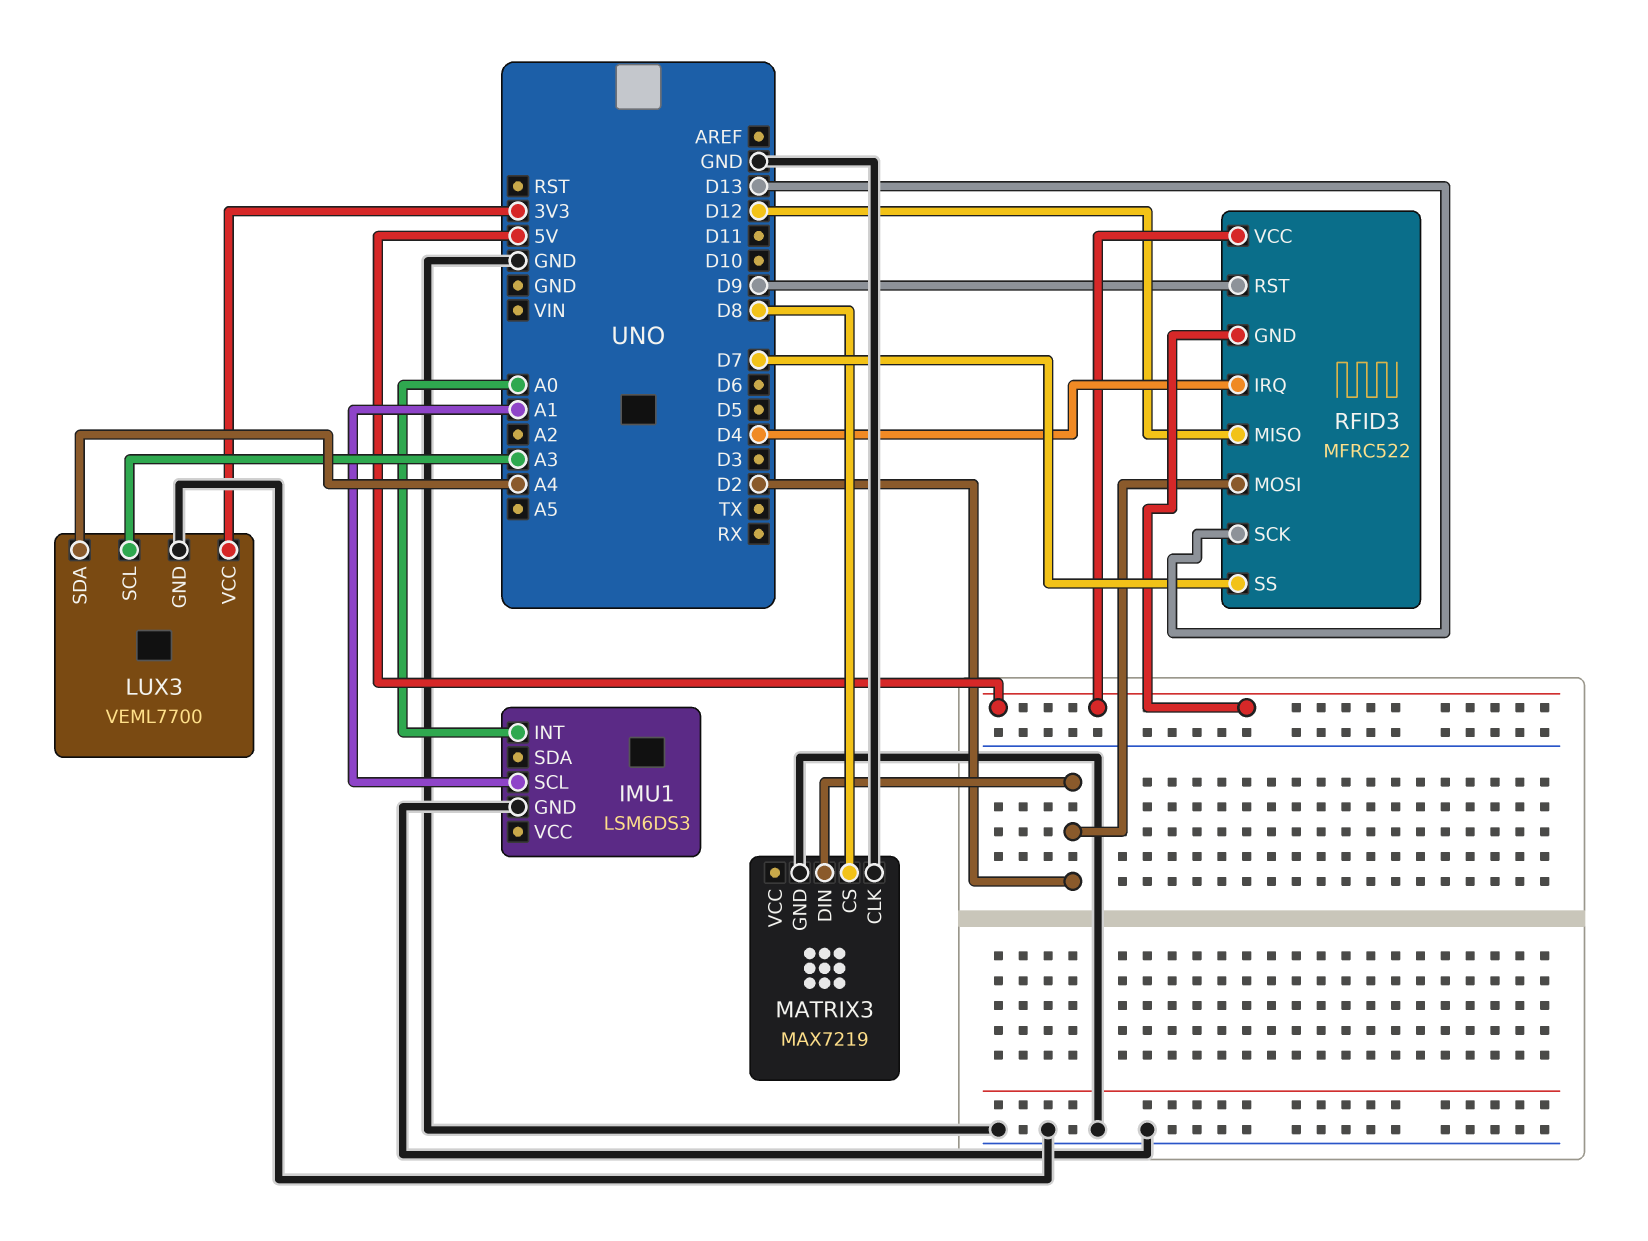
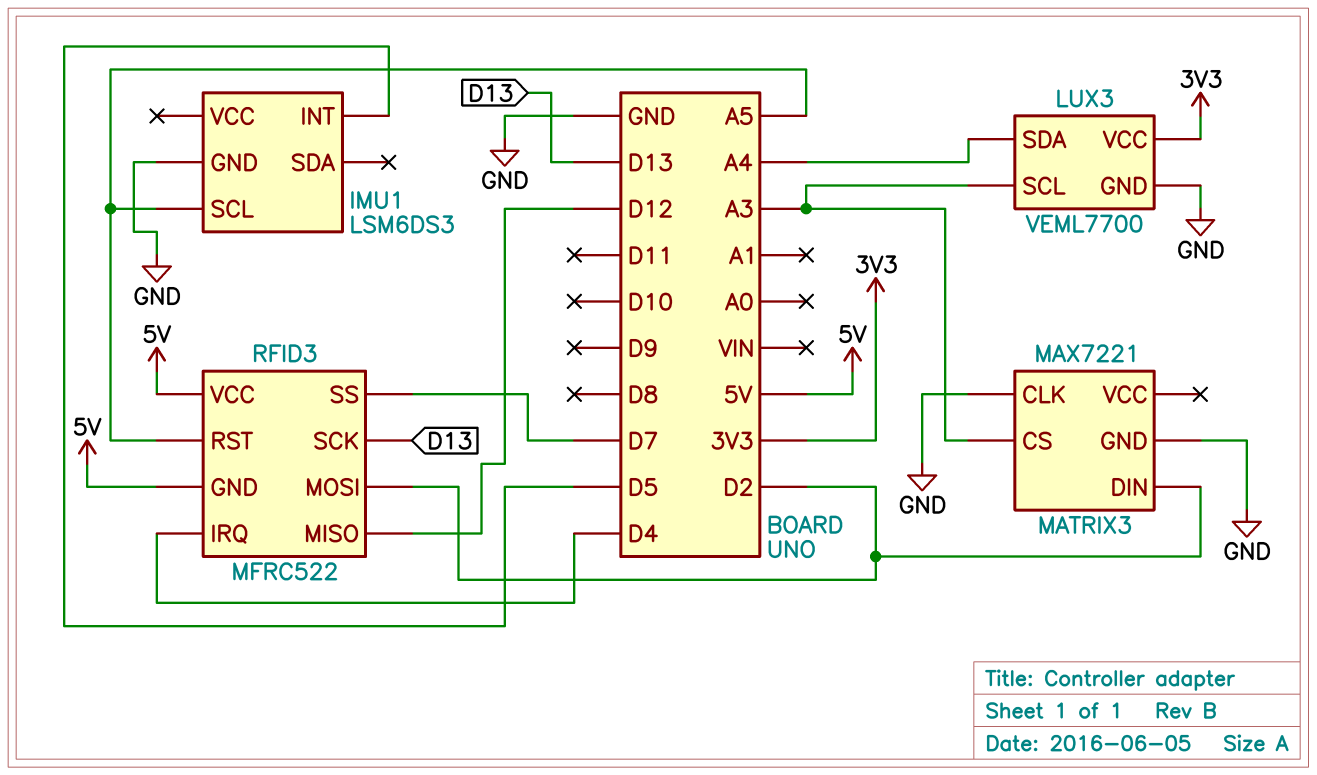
IMU1 pin INT: A0 -> D5
IMU1 pin SCL: A1 -> A5
MATRIX3: MAX7219 -> MAX7221
MATRIX3 pin CS: D8 -> A3
RFID3 pin RST: D9 -> A5

